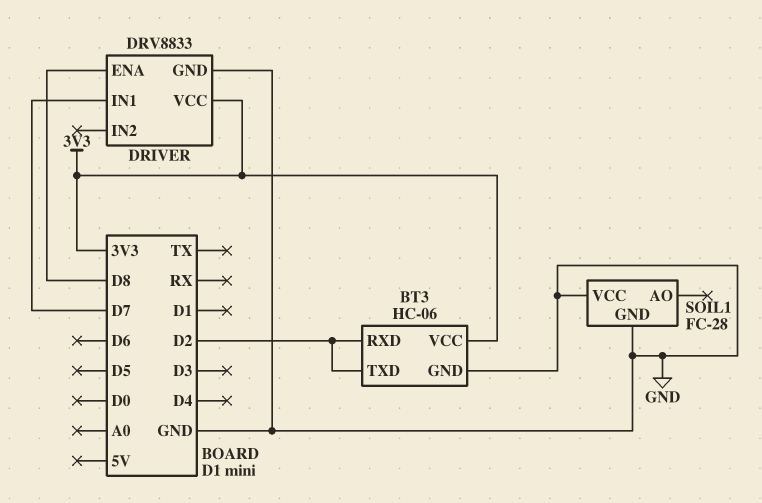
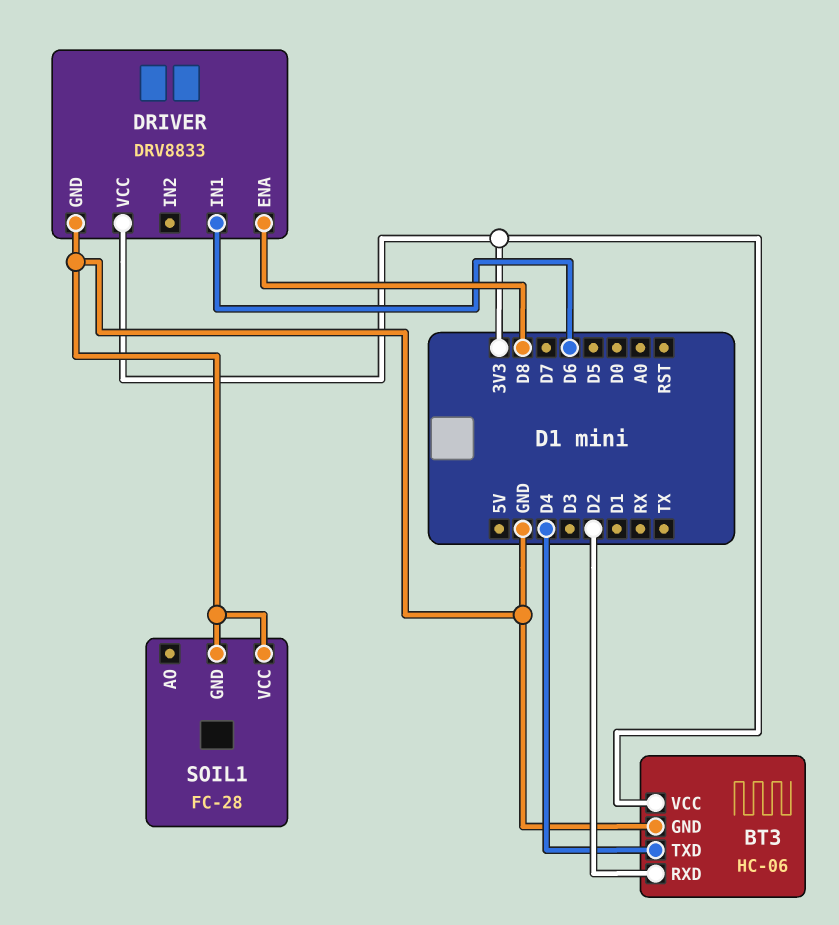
BT3 pin TXD: D2 -> D4
DRIVER pin IN1: D7 -> D6

